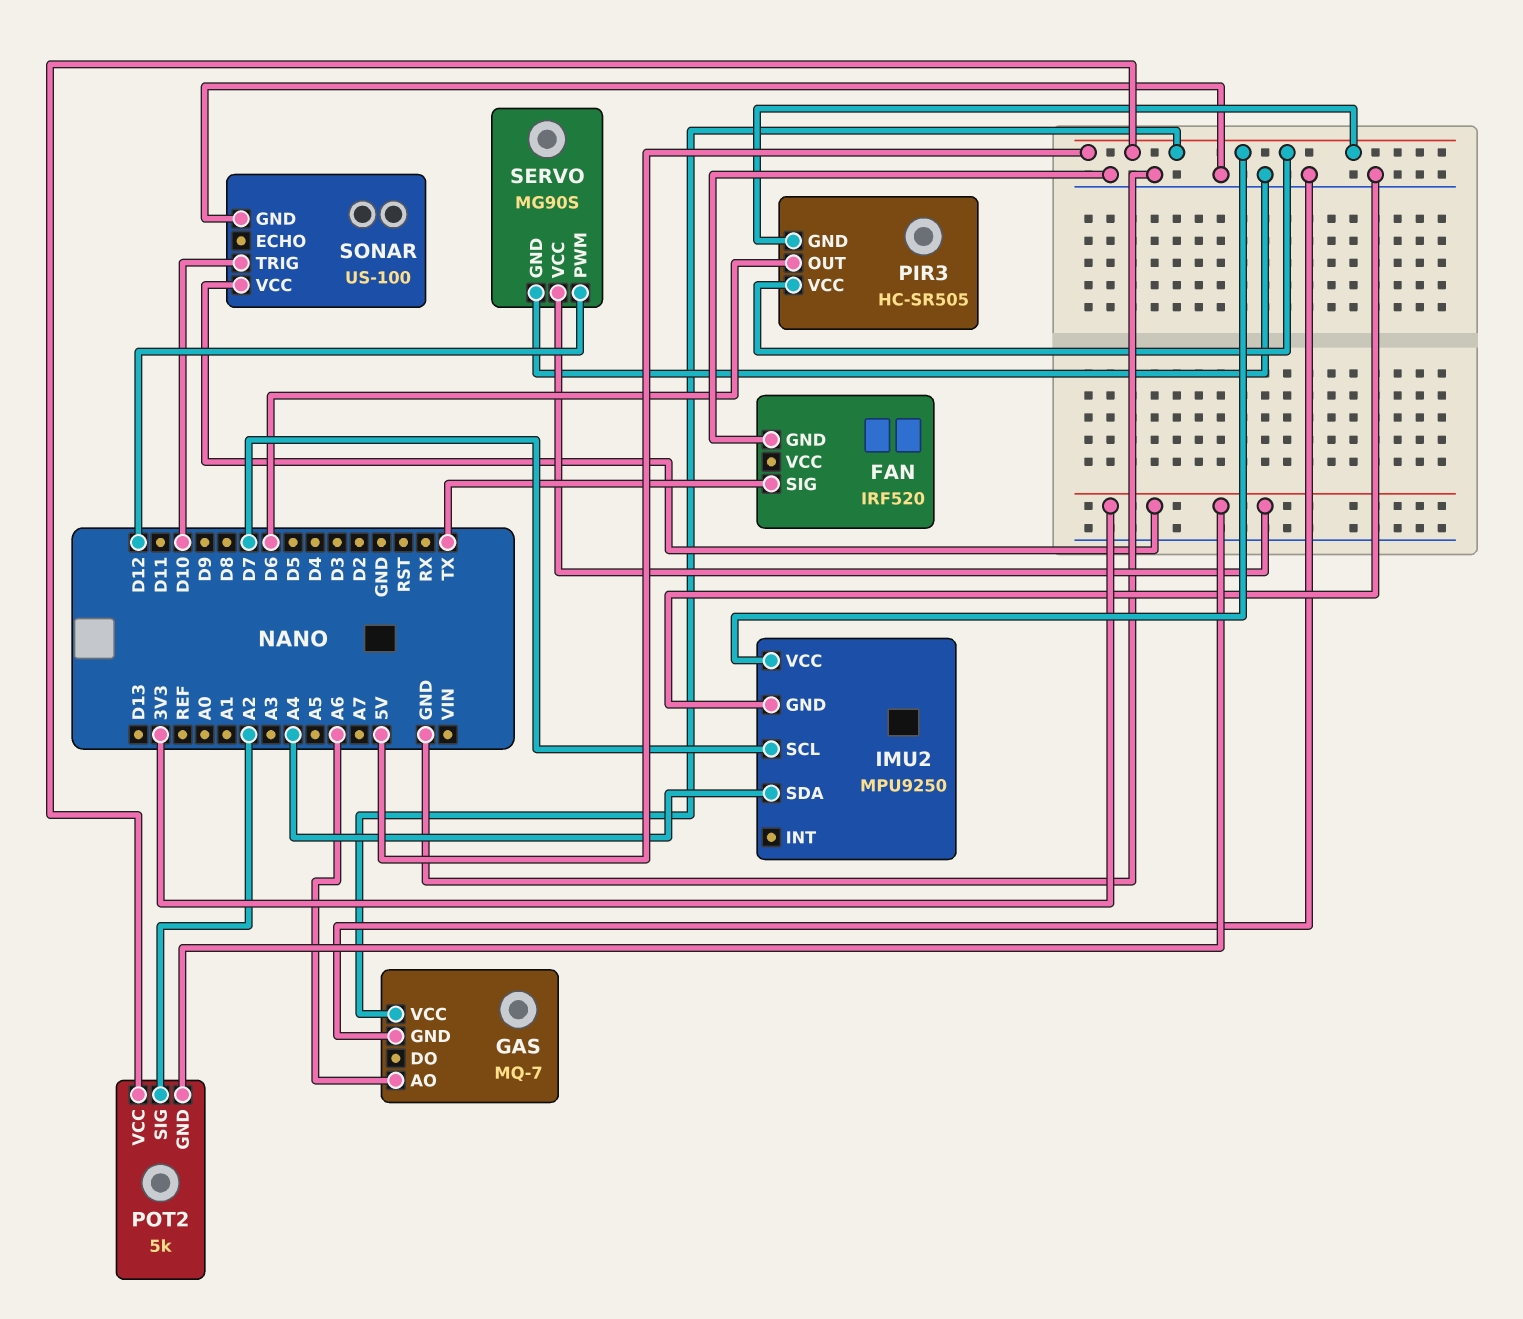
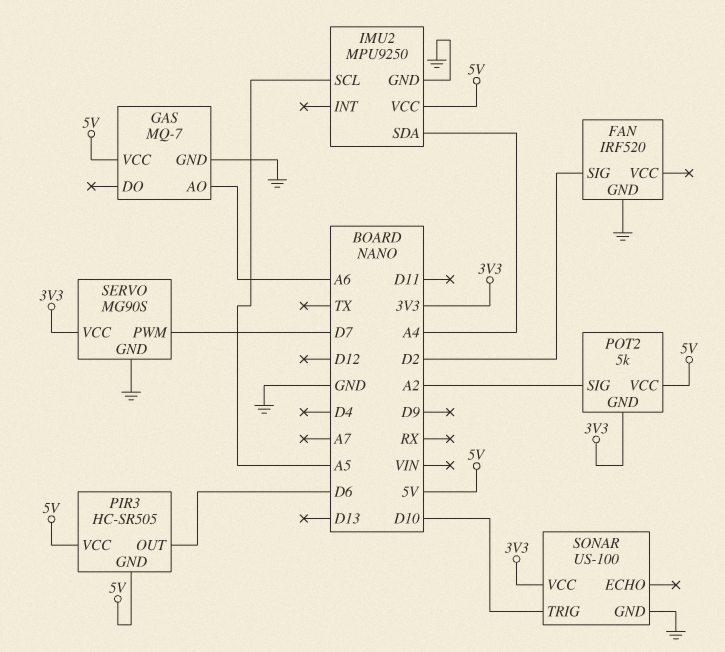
FAN pin SIG: TX -> D2
IMU2 pin SCL: D7 -> A5
SERVO pin PWM: D12 -> D7

